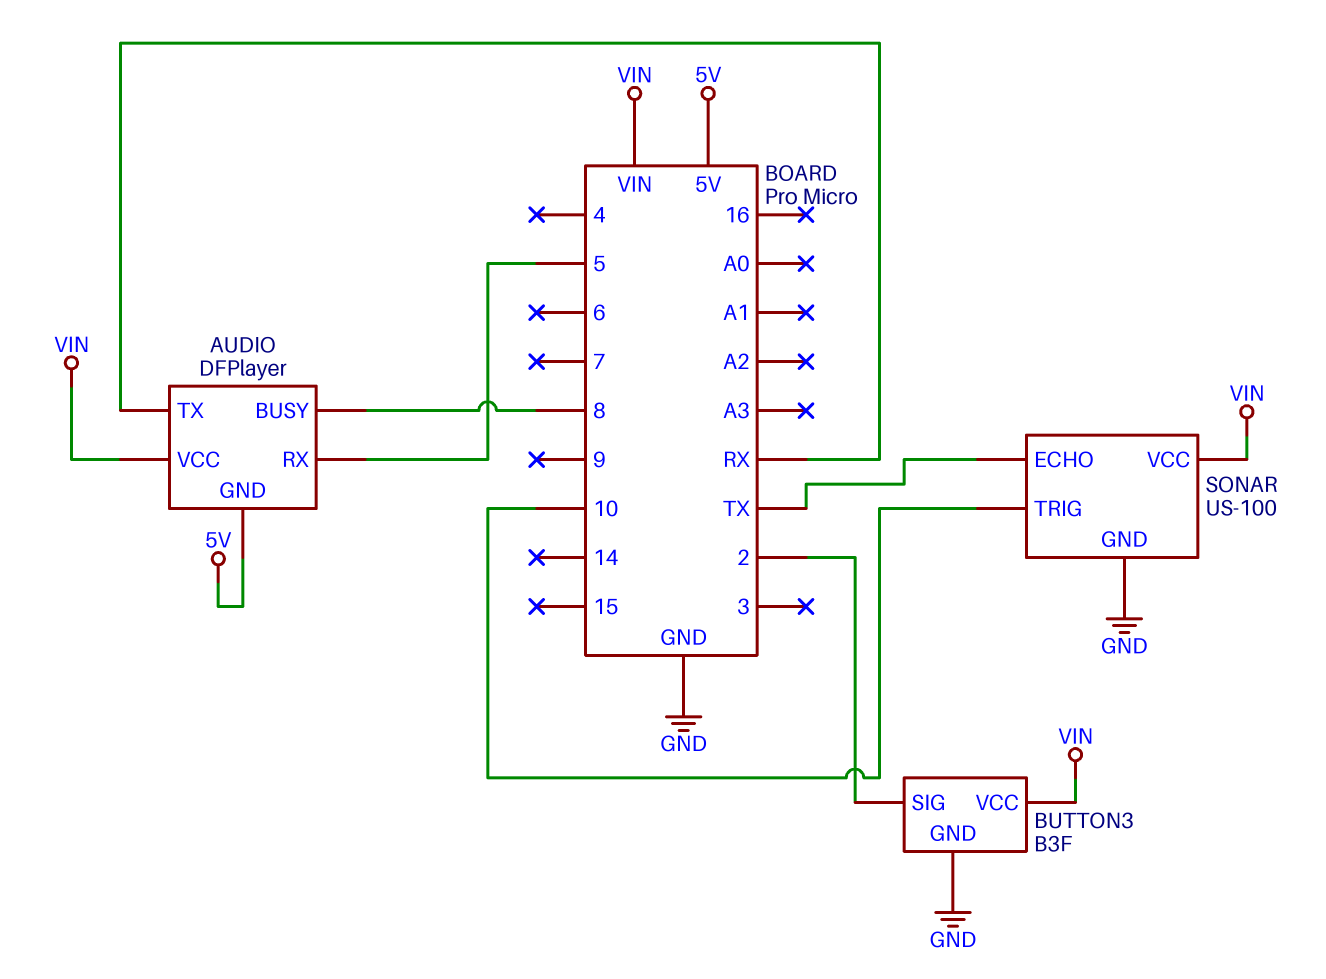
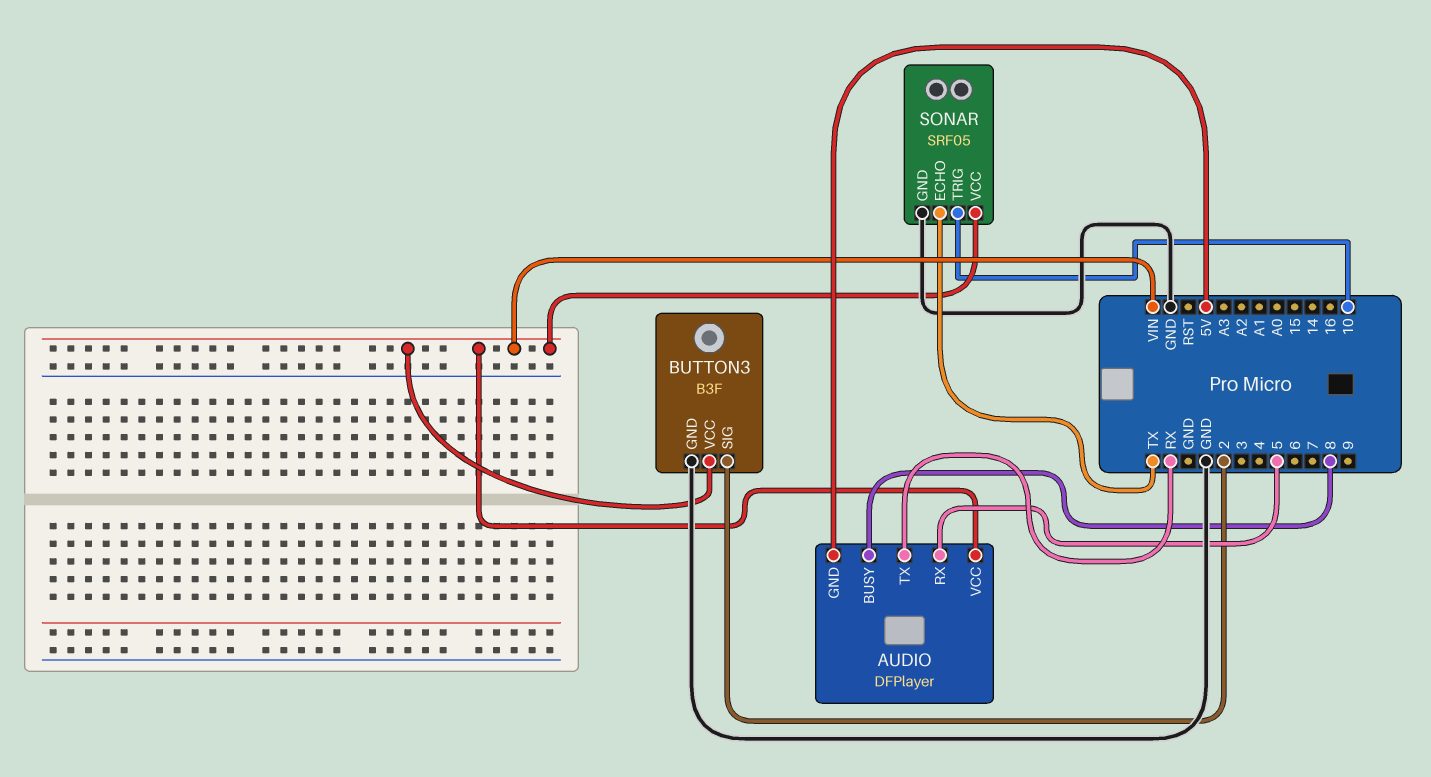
SONAR: US-100 -> SRF05

